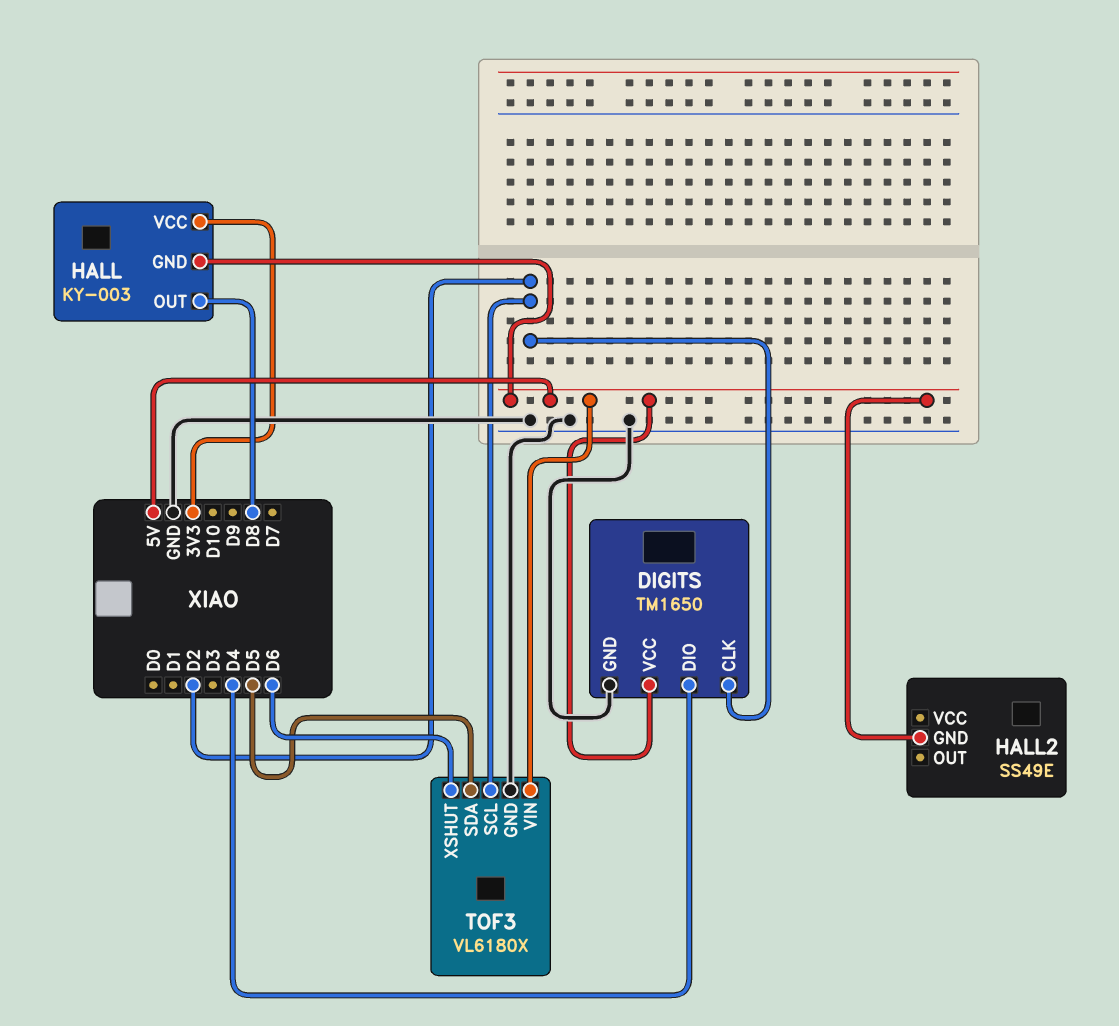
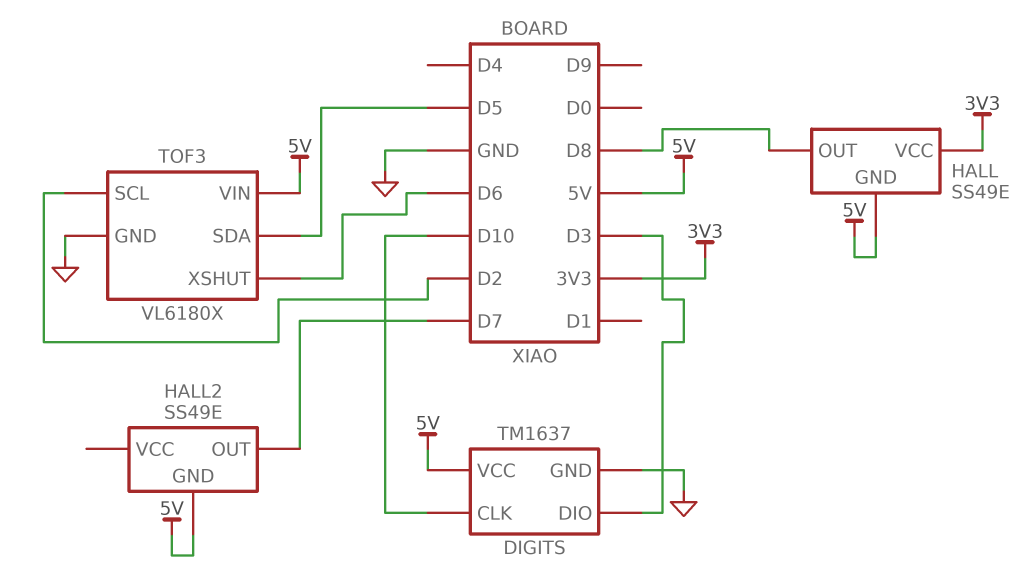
DIGITS: TM1650 -> TM1637
DIGITS pin CLK: D2 -> D10
DIGITS pin DIO: D4 -> D3
HALL: KY-003 -> SS49E
HALL2 pin OUT: none -> D7

